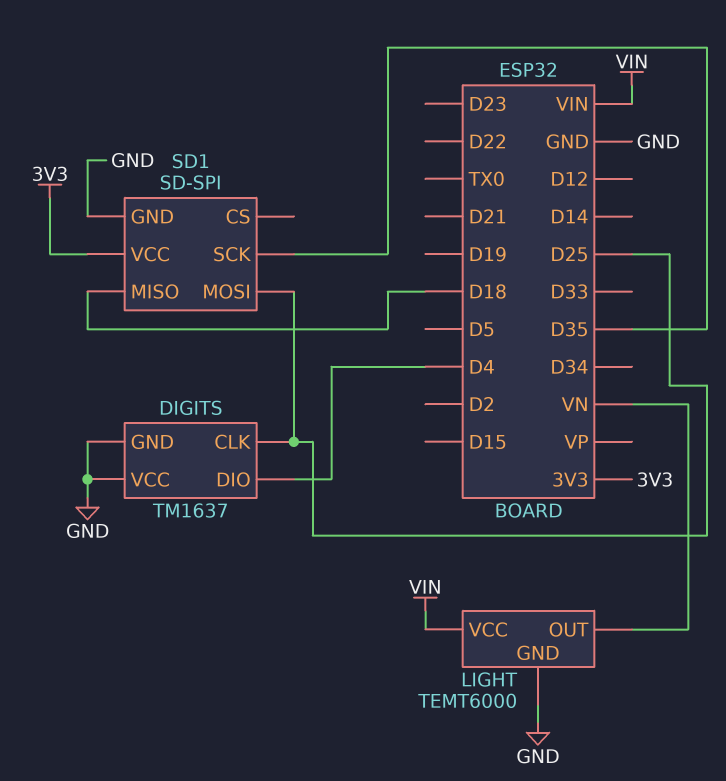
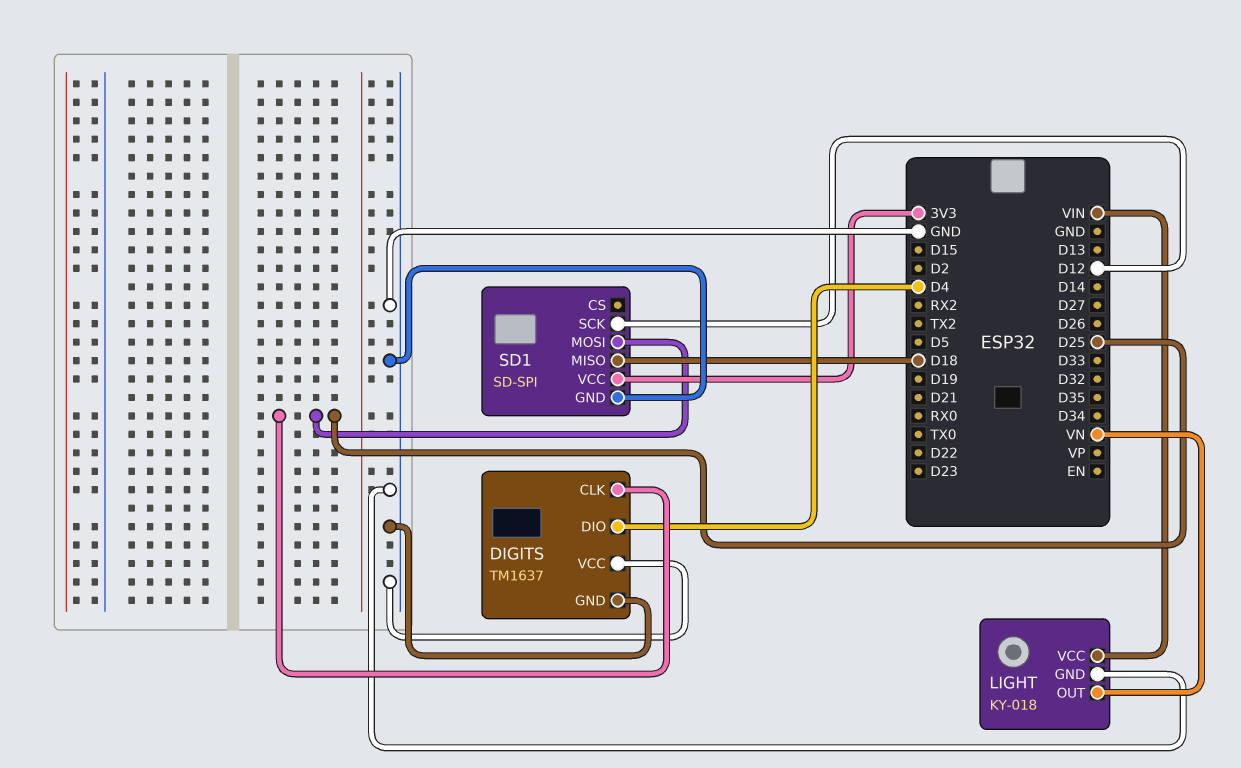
LIGHT: TEMT6000 -> KY-018
SD1 pin SCK: D35 -> D12

